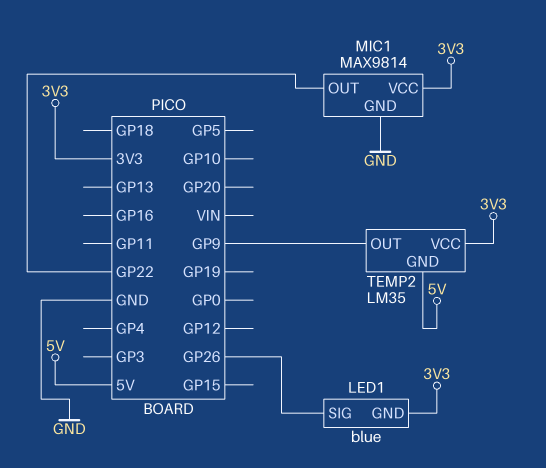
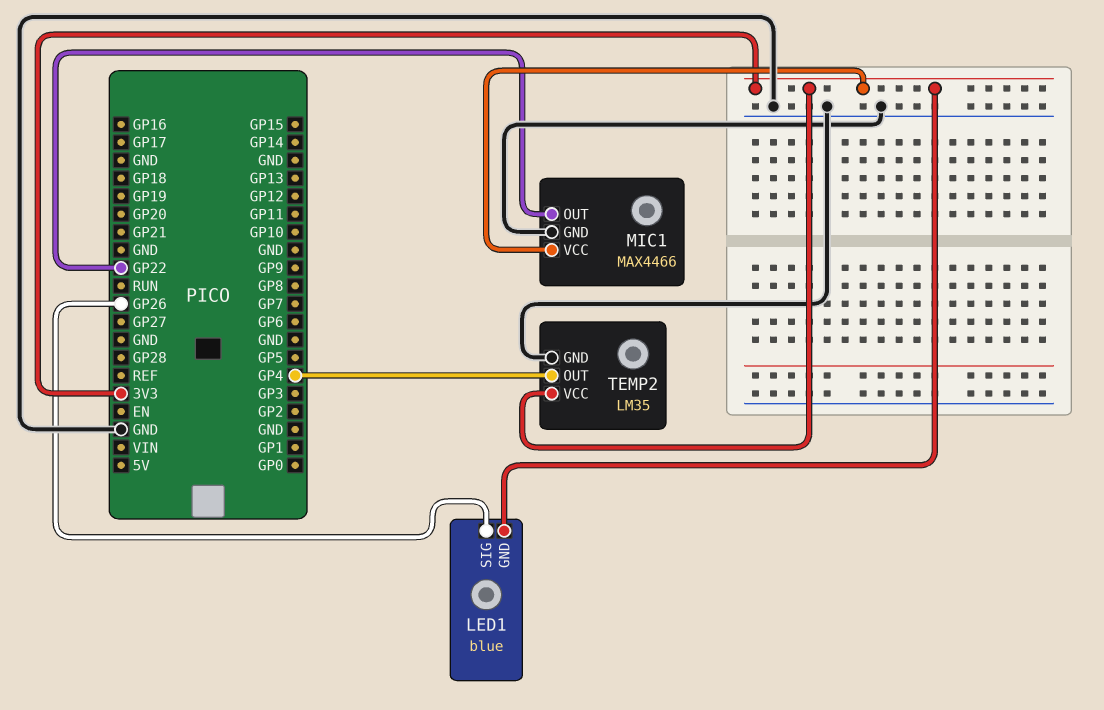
MIC1: MAX9814 -> MAX4466
TEMP2 pin GND: 5V -> GND
TEMP2 pin OUT: GP9 -> GP4

